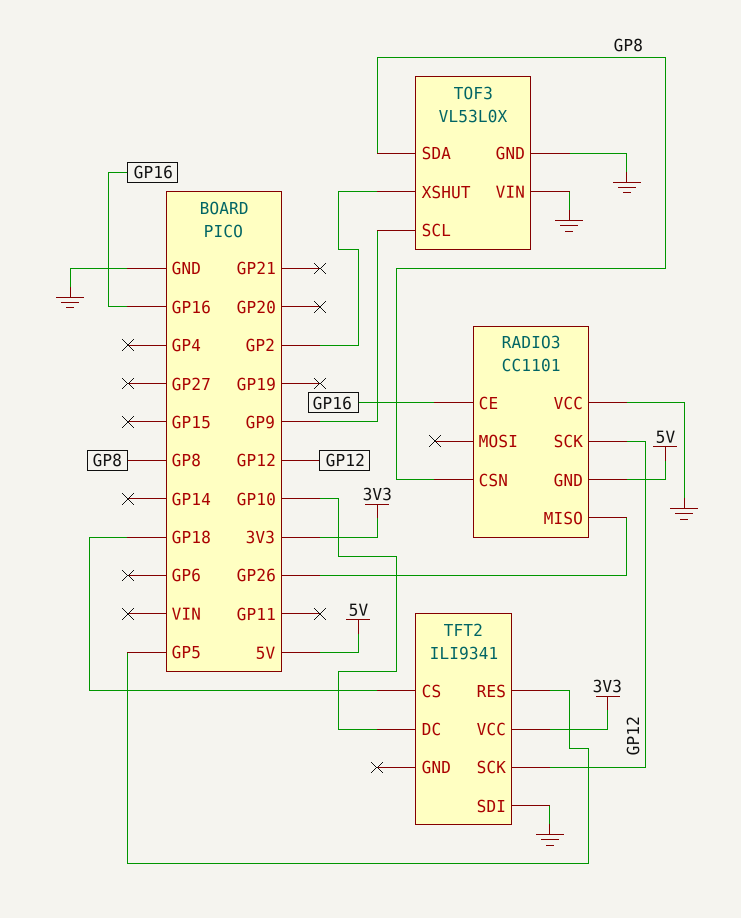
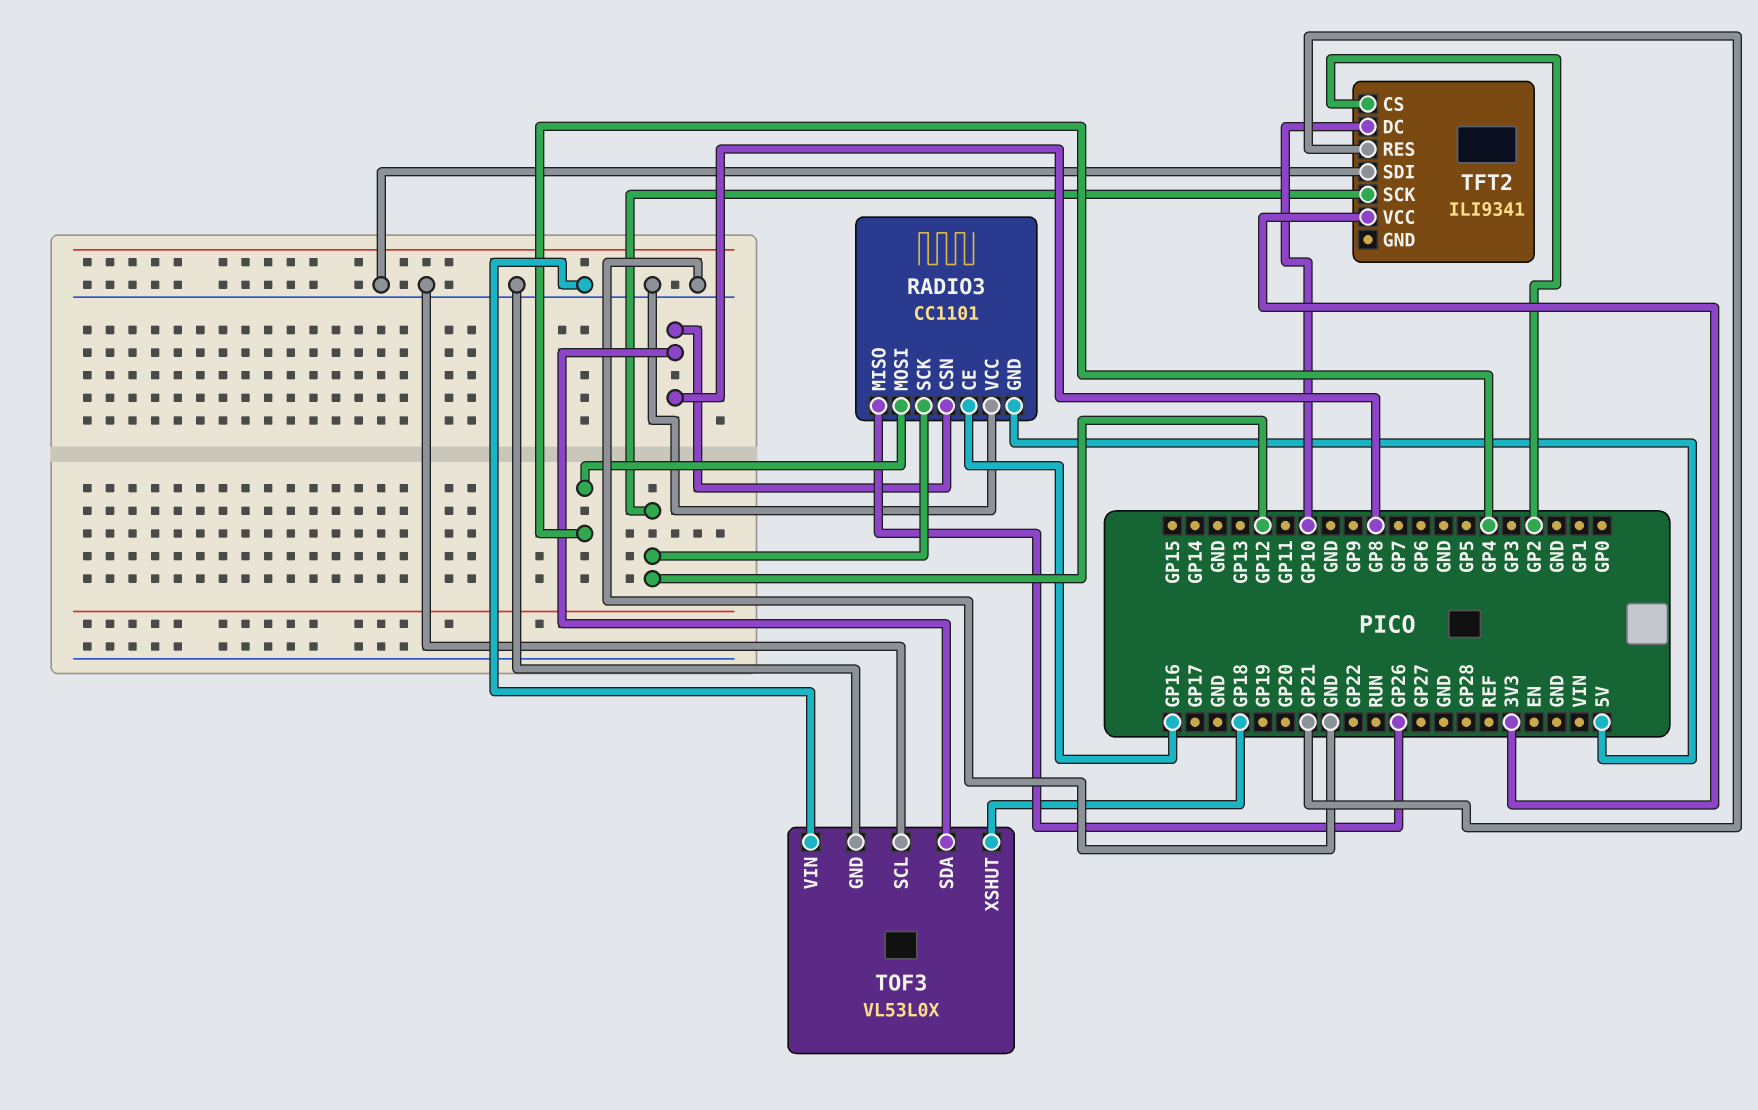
RADIO3 pin MOSI: none -> GP4
TFT2 pin CS: GP18 -> GP2
TFT2 pin RES: GP5 -> GP21
TOF3 pin SCL: GP9 -> GND
TOF3 pin XSHUT: GP2 -> GP18

